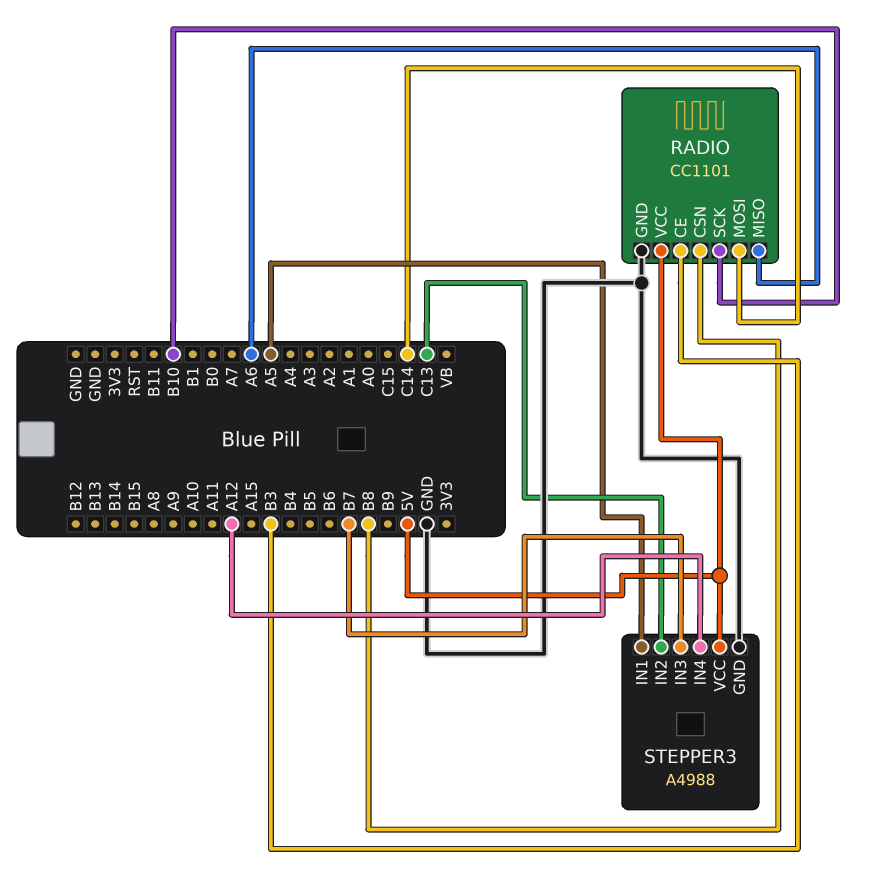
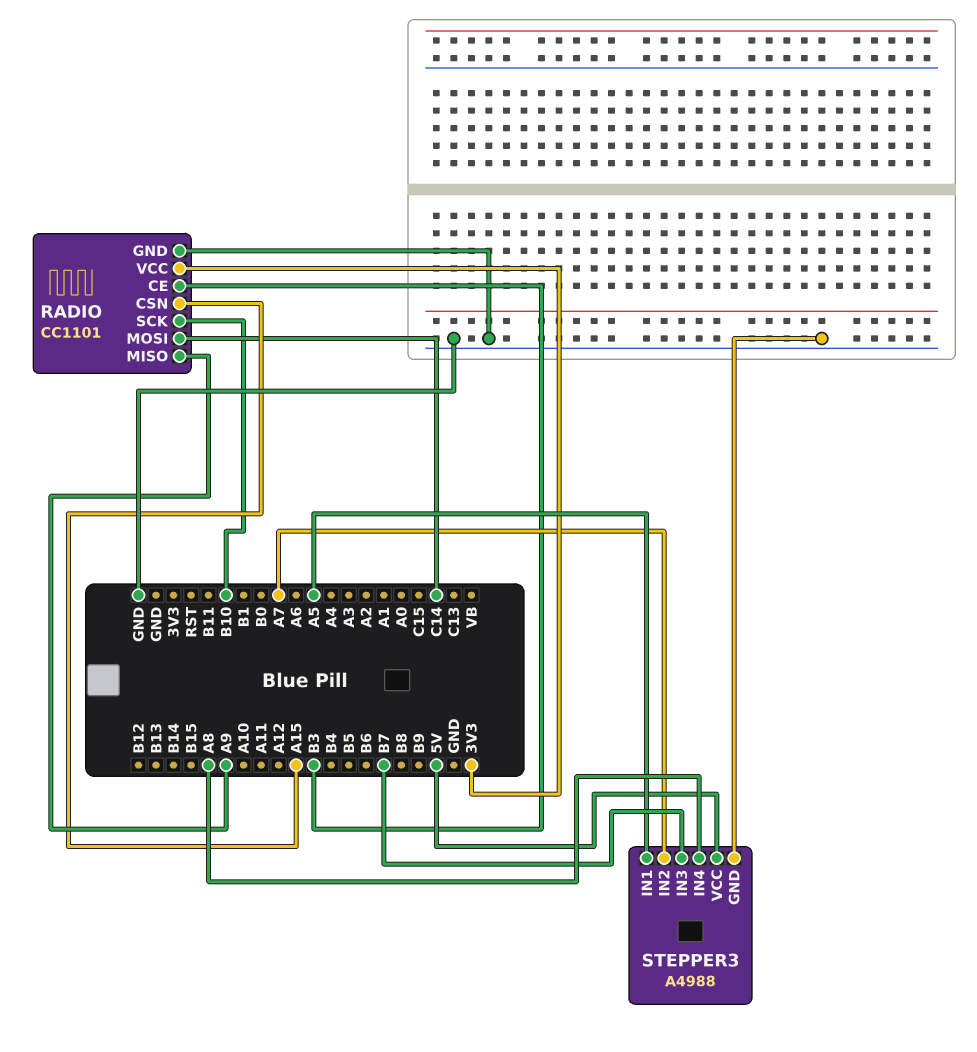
RADIO pin CSN: B8 -> A15
RADIO pin MISO: A6 -> A9
RADIO pin VCC: 5V -> 3V3
STEPPER3 pin IN2: C13 -> A7
STEPPER3 pin IN4: A12 -> A8

